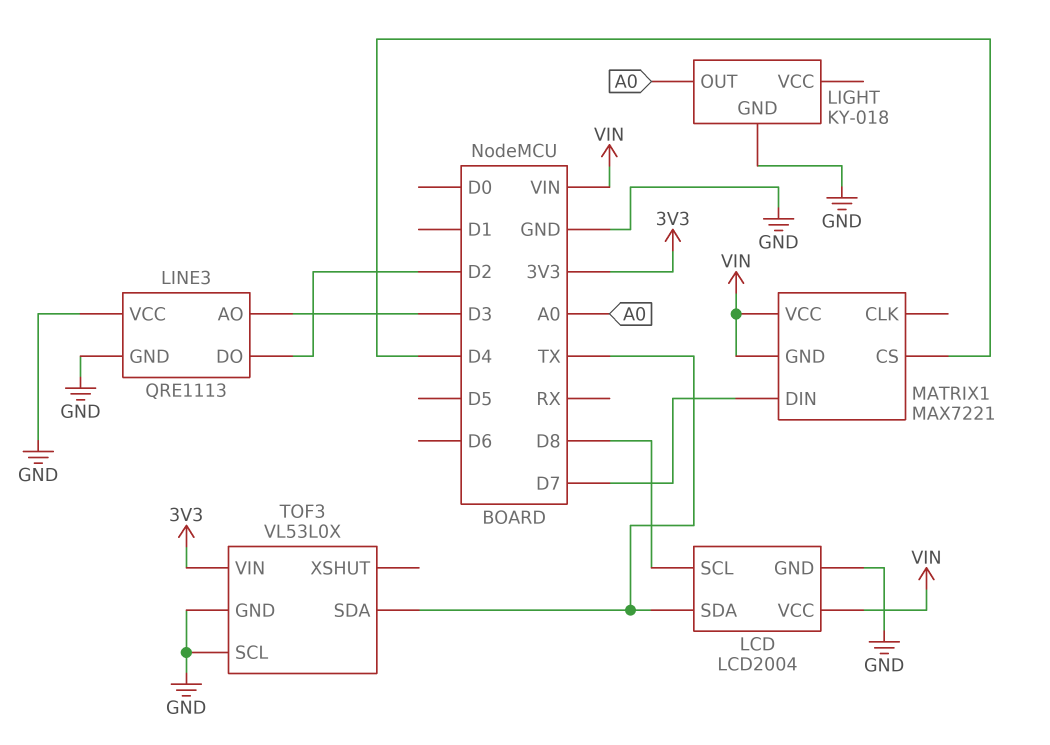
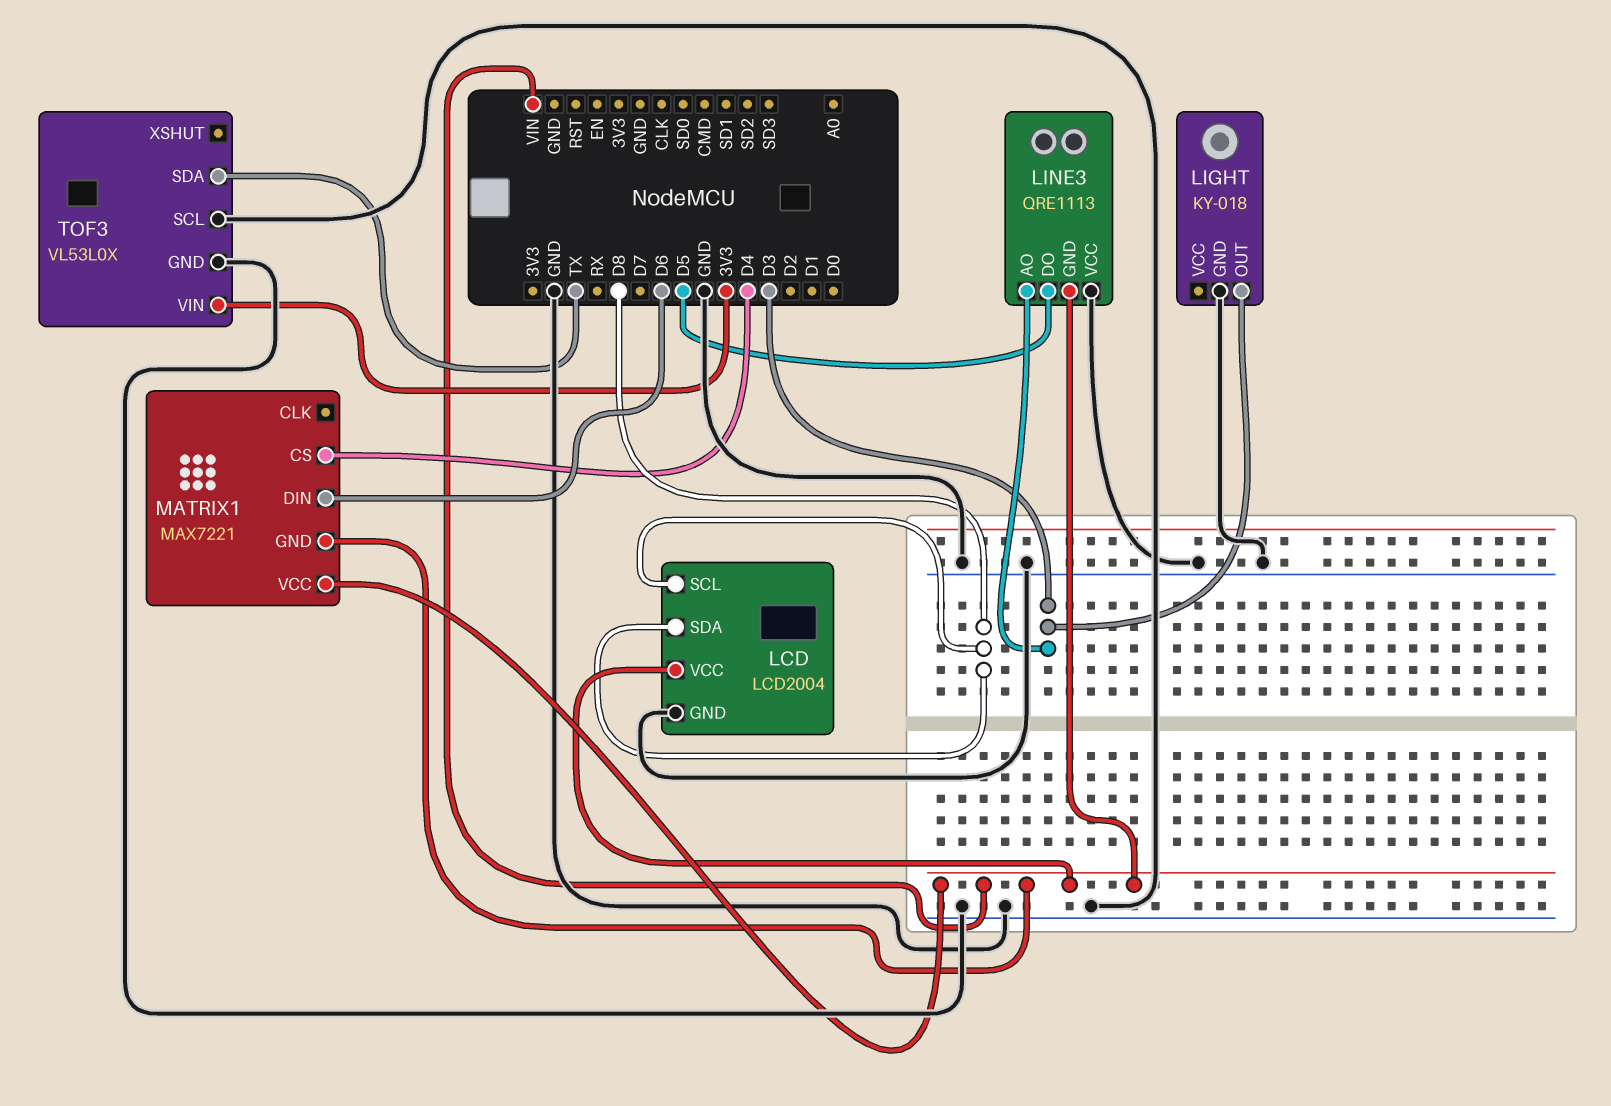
LCD pin SDA: TX -> D8
LIGHT pin OUT: A0 -> D3
LINE3 pin DO: D2 -> D5
LINE3 pin GND: GND -> VIN
MATRIX1 pin DIN: D7 -> D6

